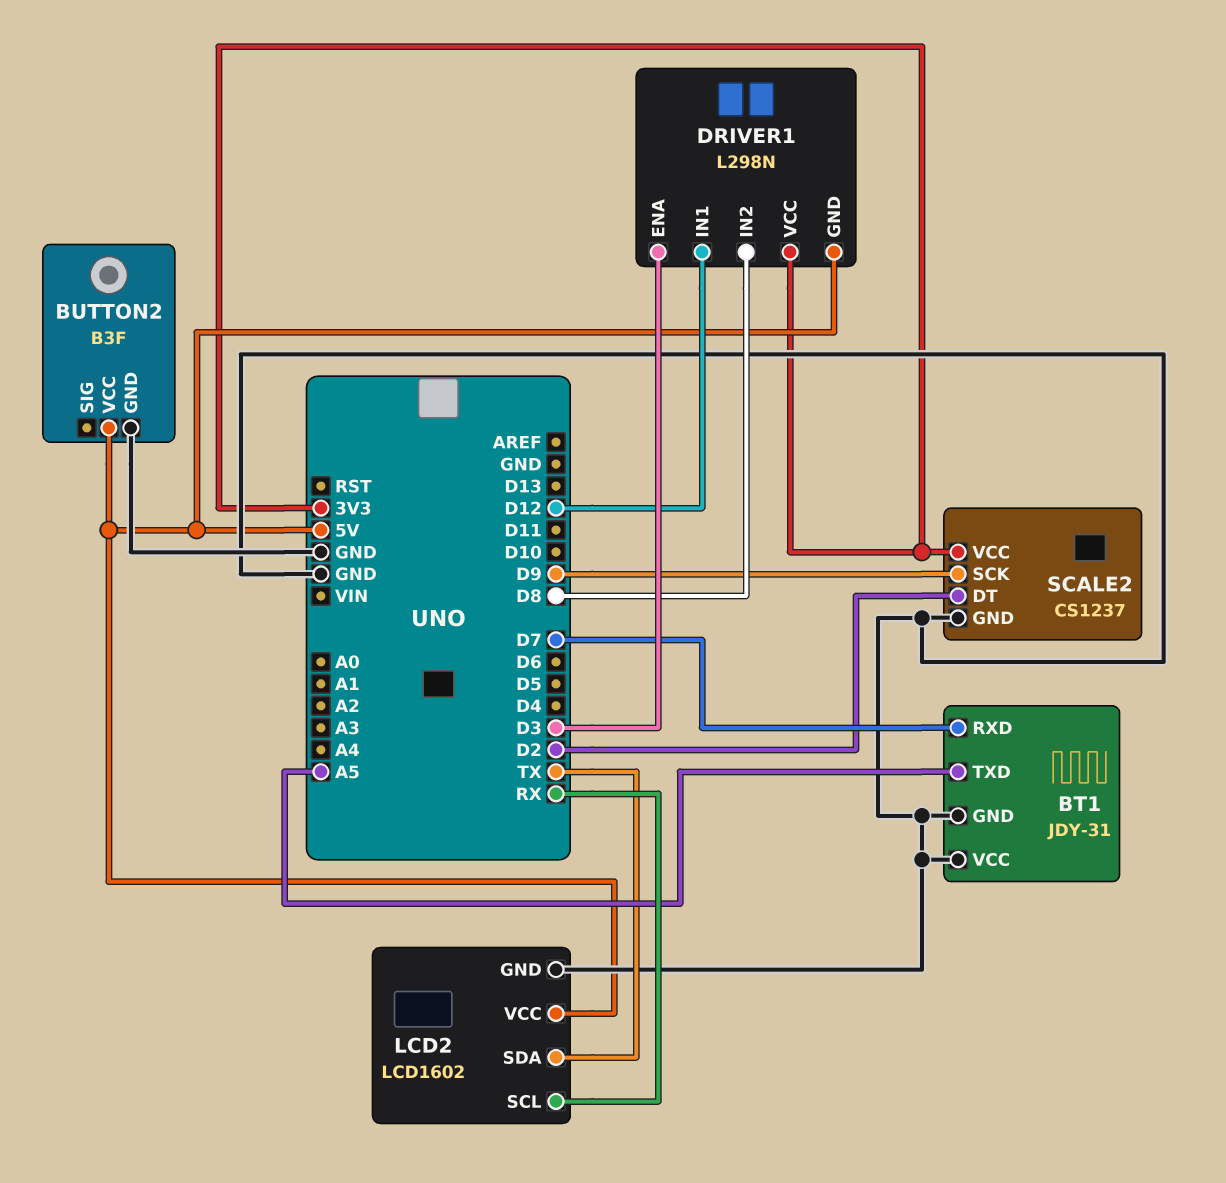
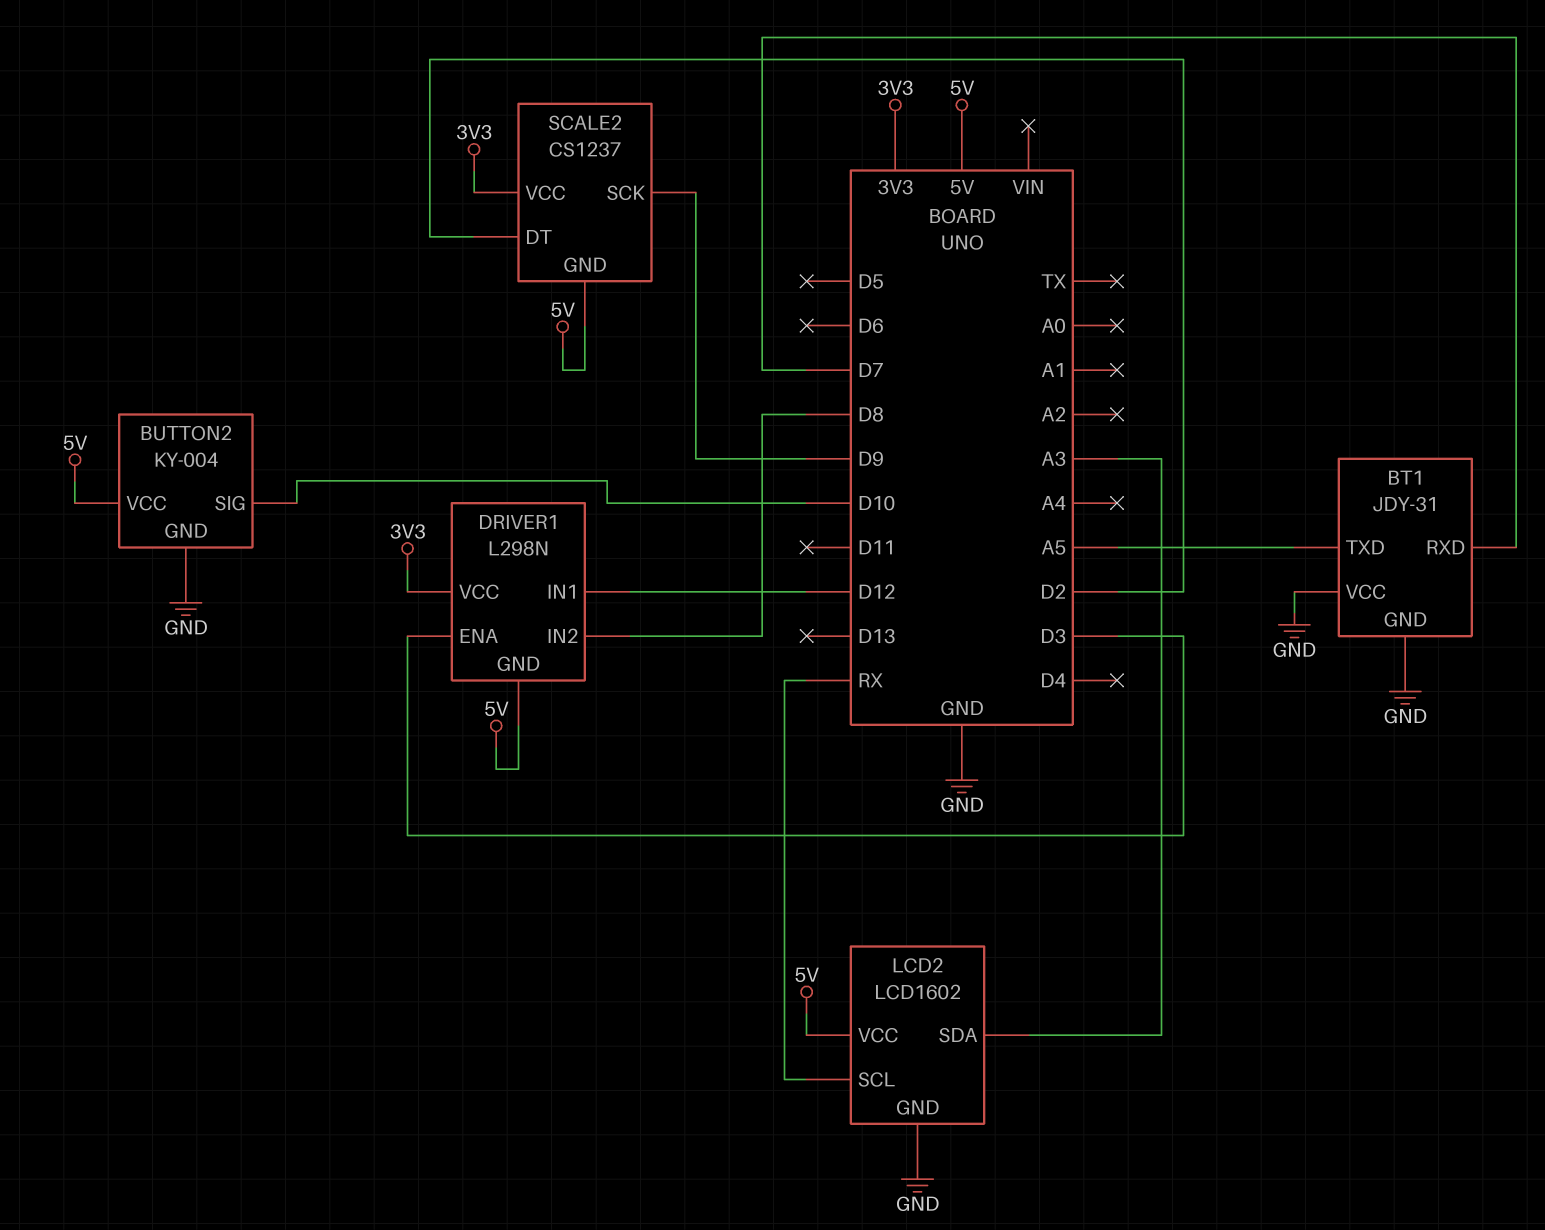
BUTTON2: B3F -> KY-004
BUTTON2 pin SIG: none -> D10
LCD2 pin SDA: TX -> A3
SCALE2 pin GND: GND -> 5V

